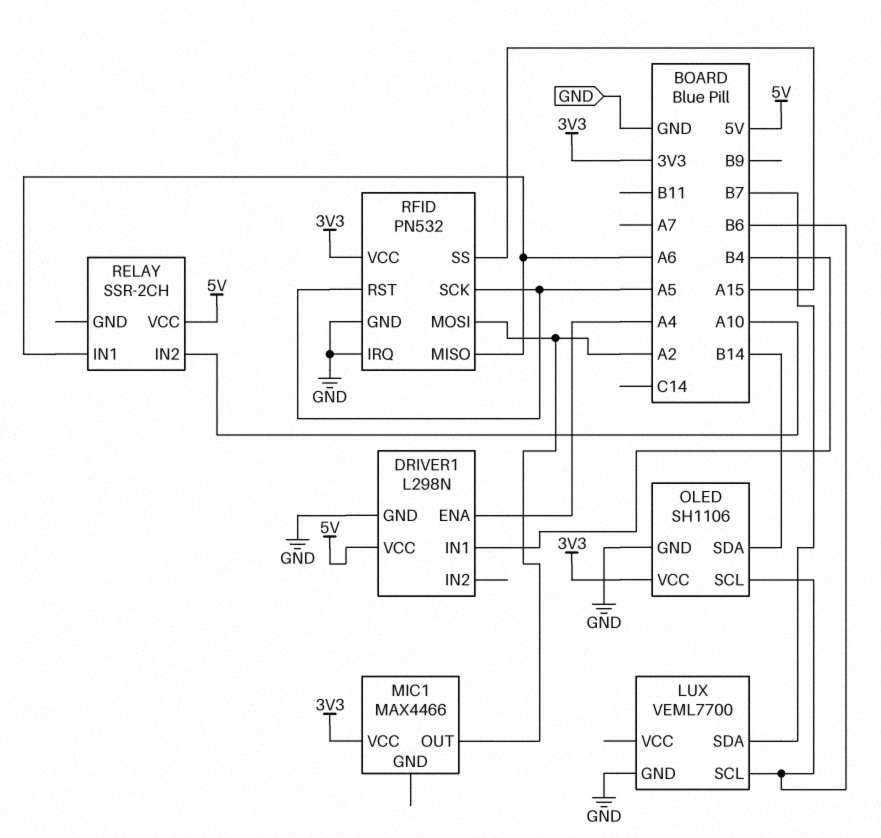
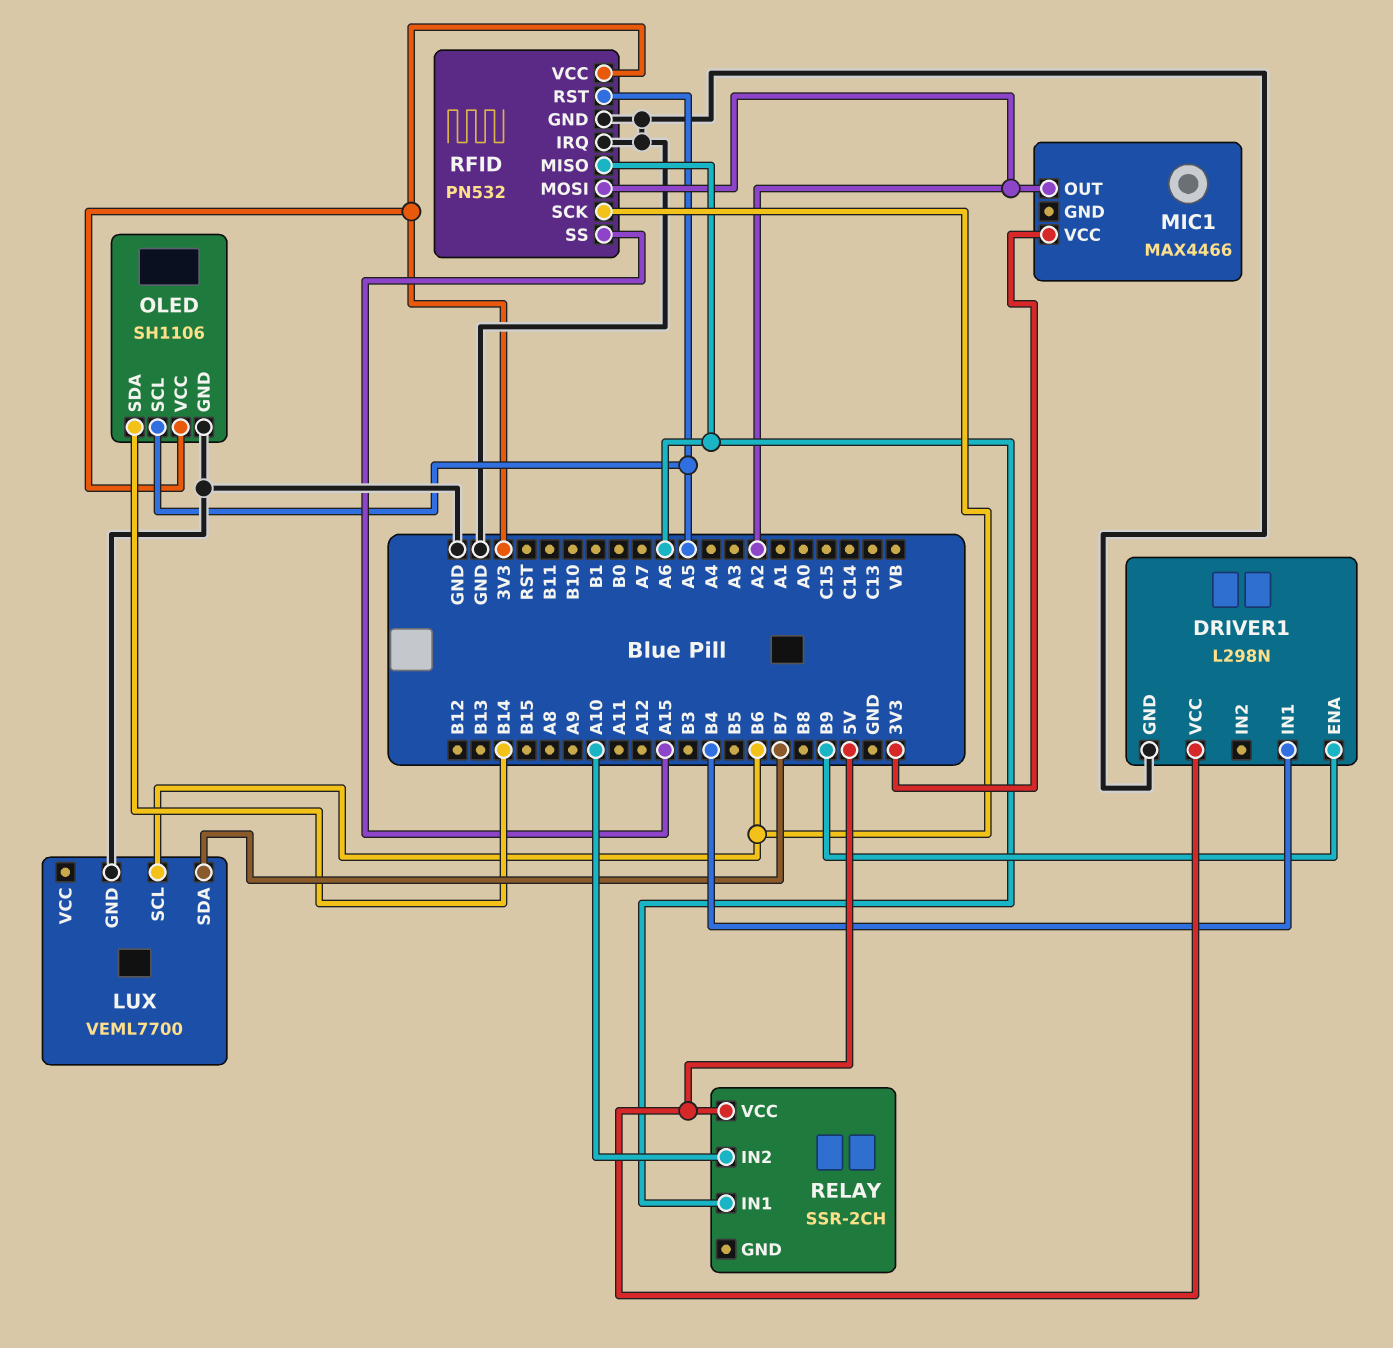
DRIVER1 pin ENA: A4 -> B9
OLED pin SCL: B6 -> A5
RFID pin SCK: A5 -> B6

